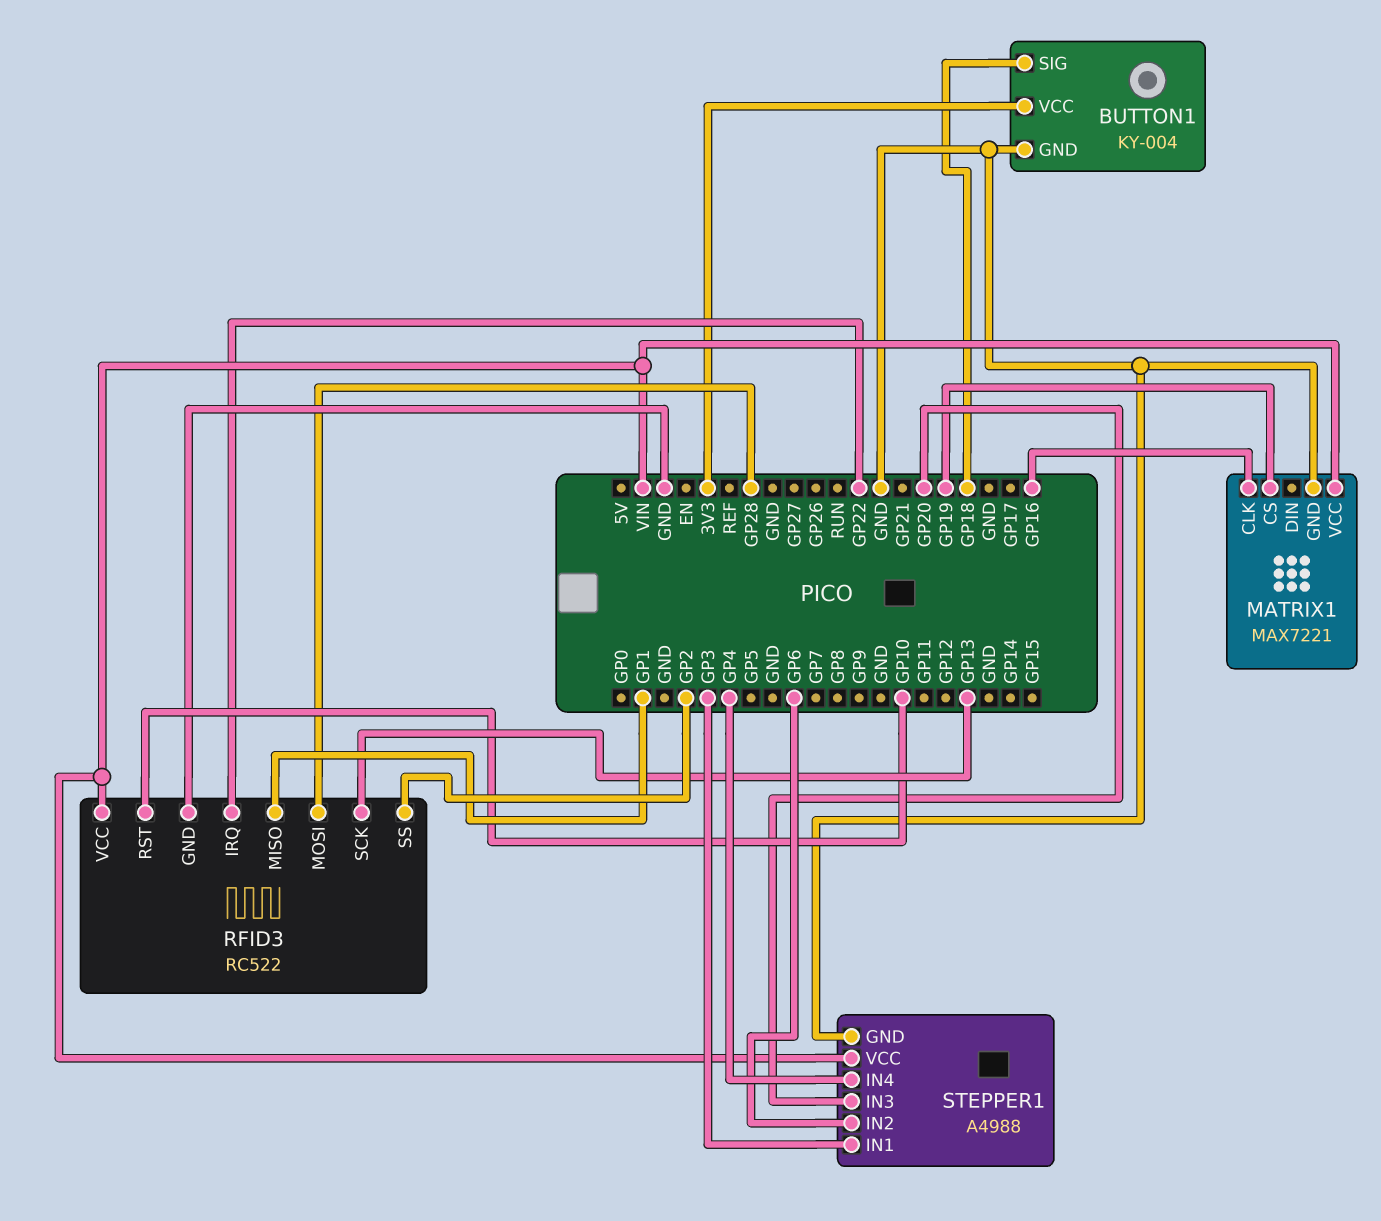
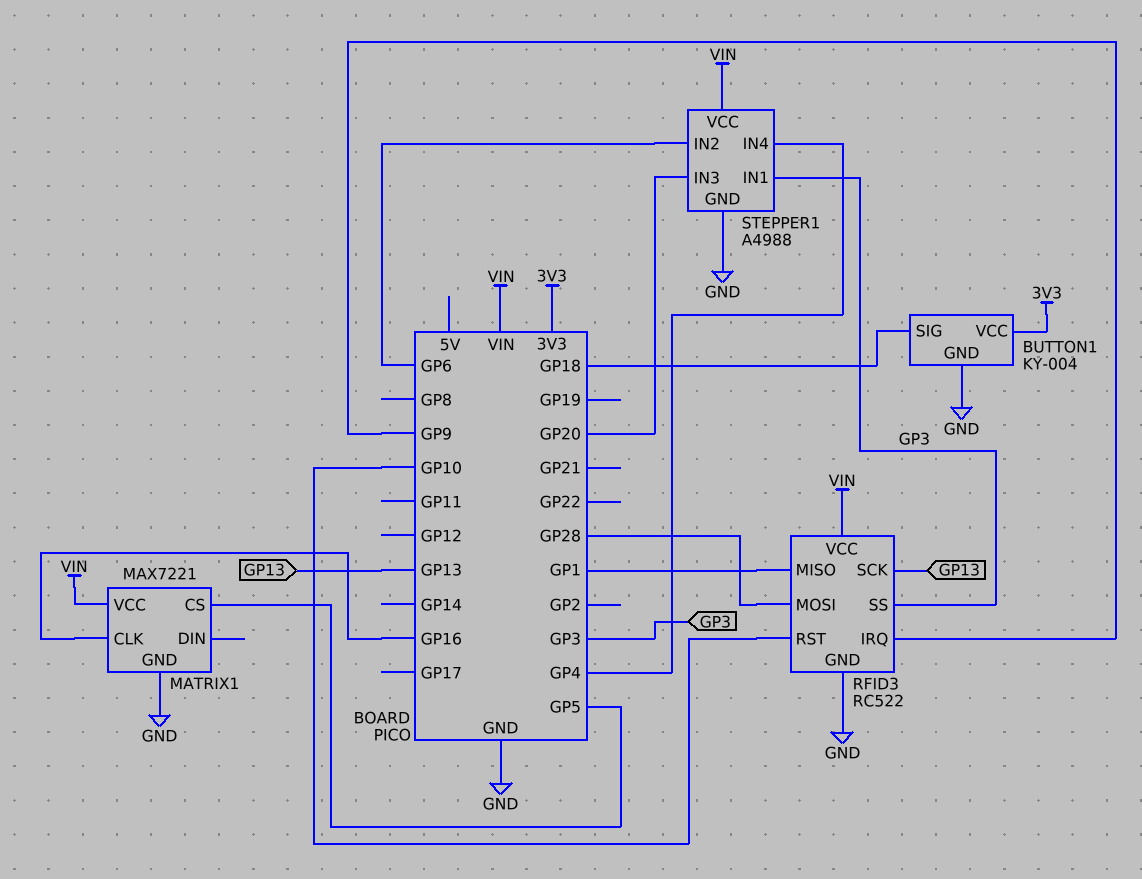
MATRIX1 pin CS: GP19 -> GP5
RFID3 pin IRQ: GP22 -> GP9
RFID3 pin SS: GP2 -> GP3

